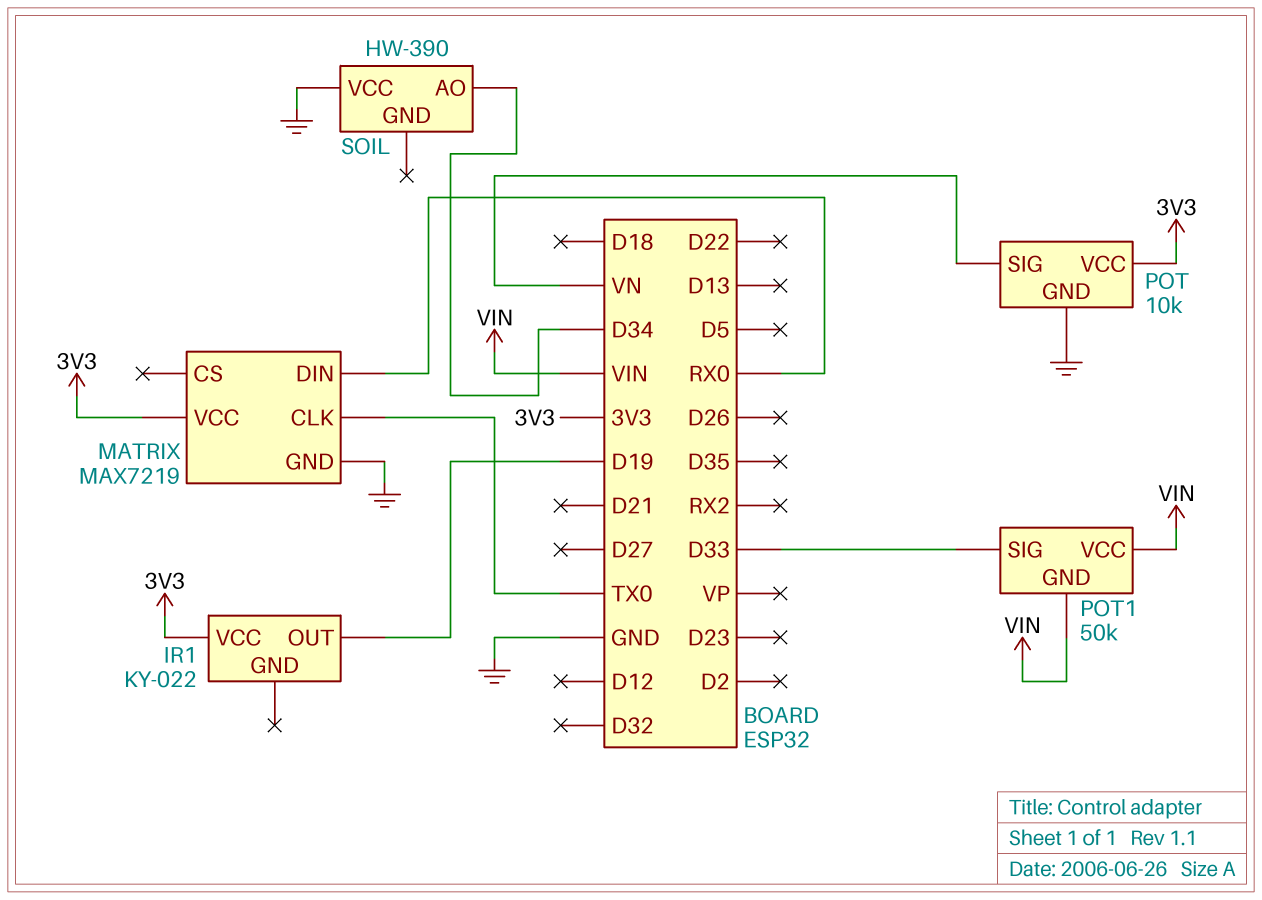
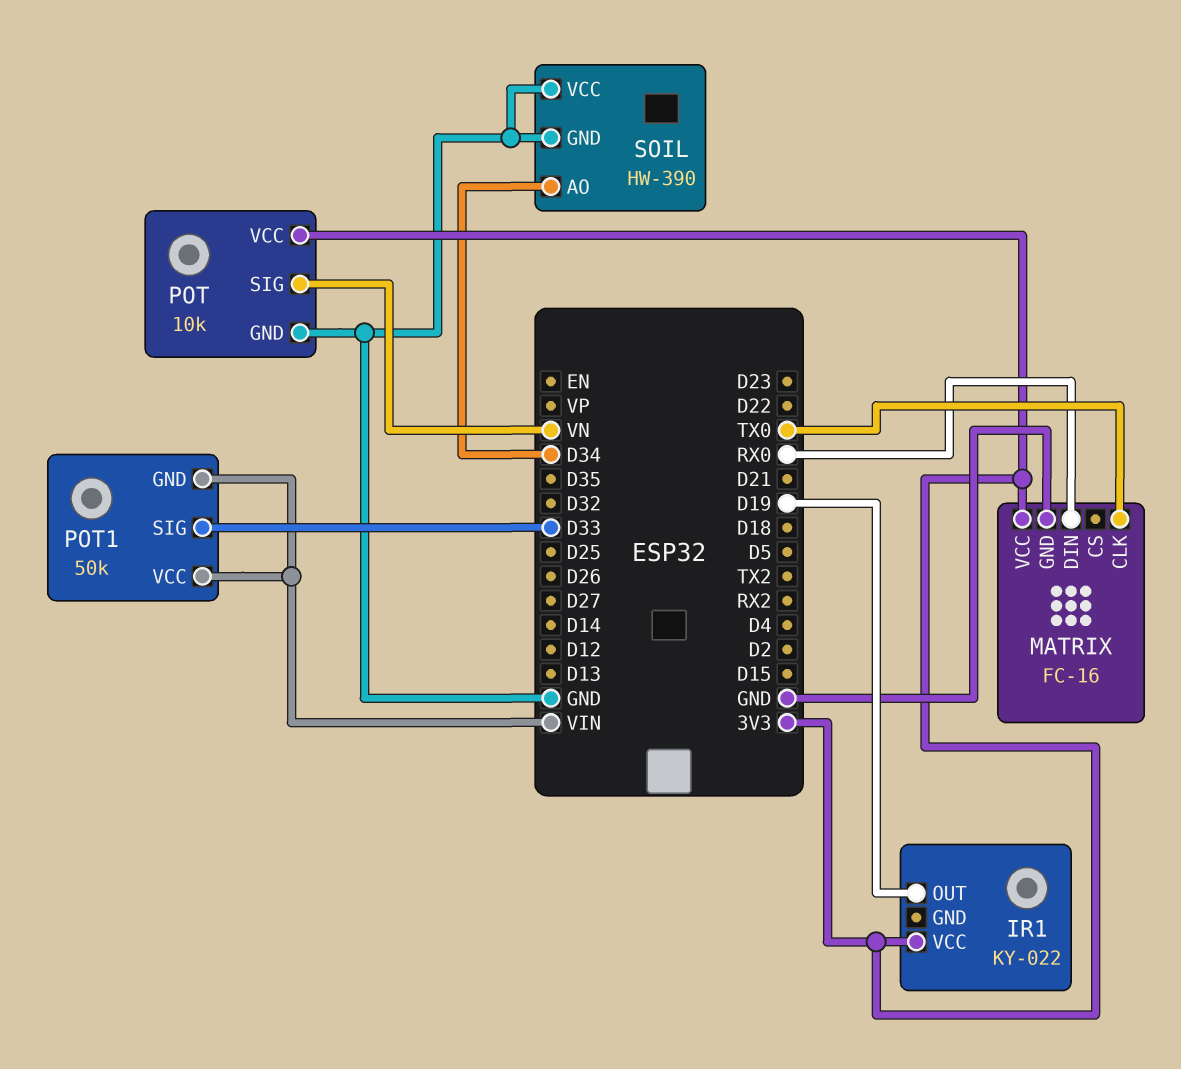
MATRIX: MAX7219 -> FC-16
SOIL pin GND: none -> GND

